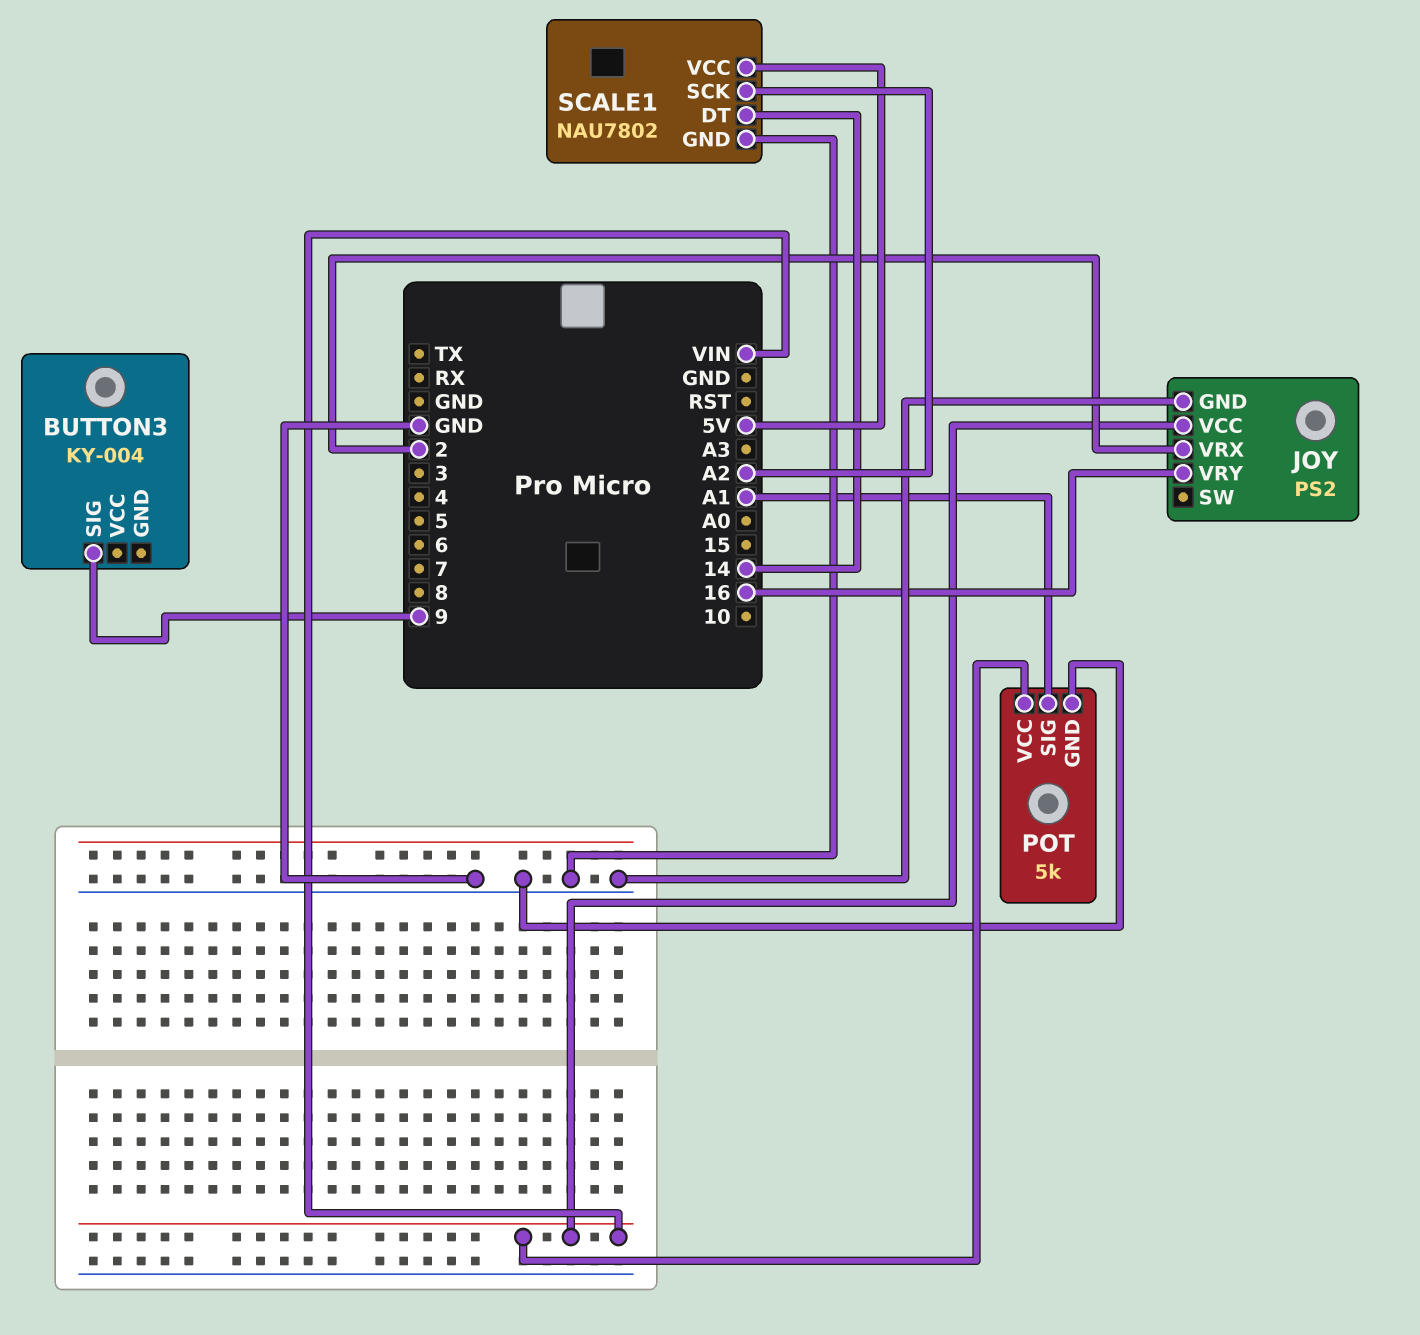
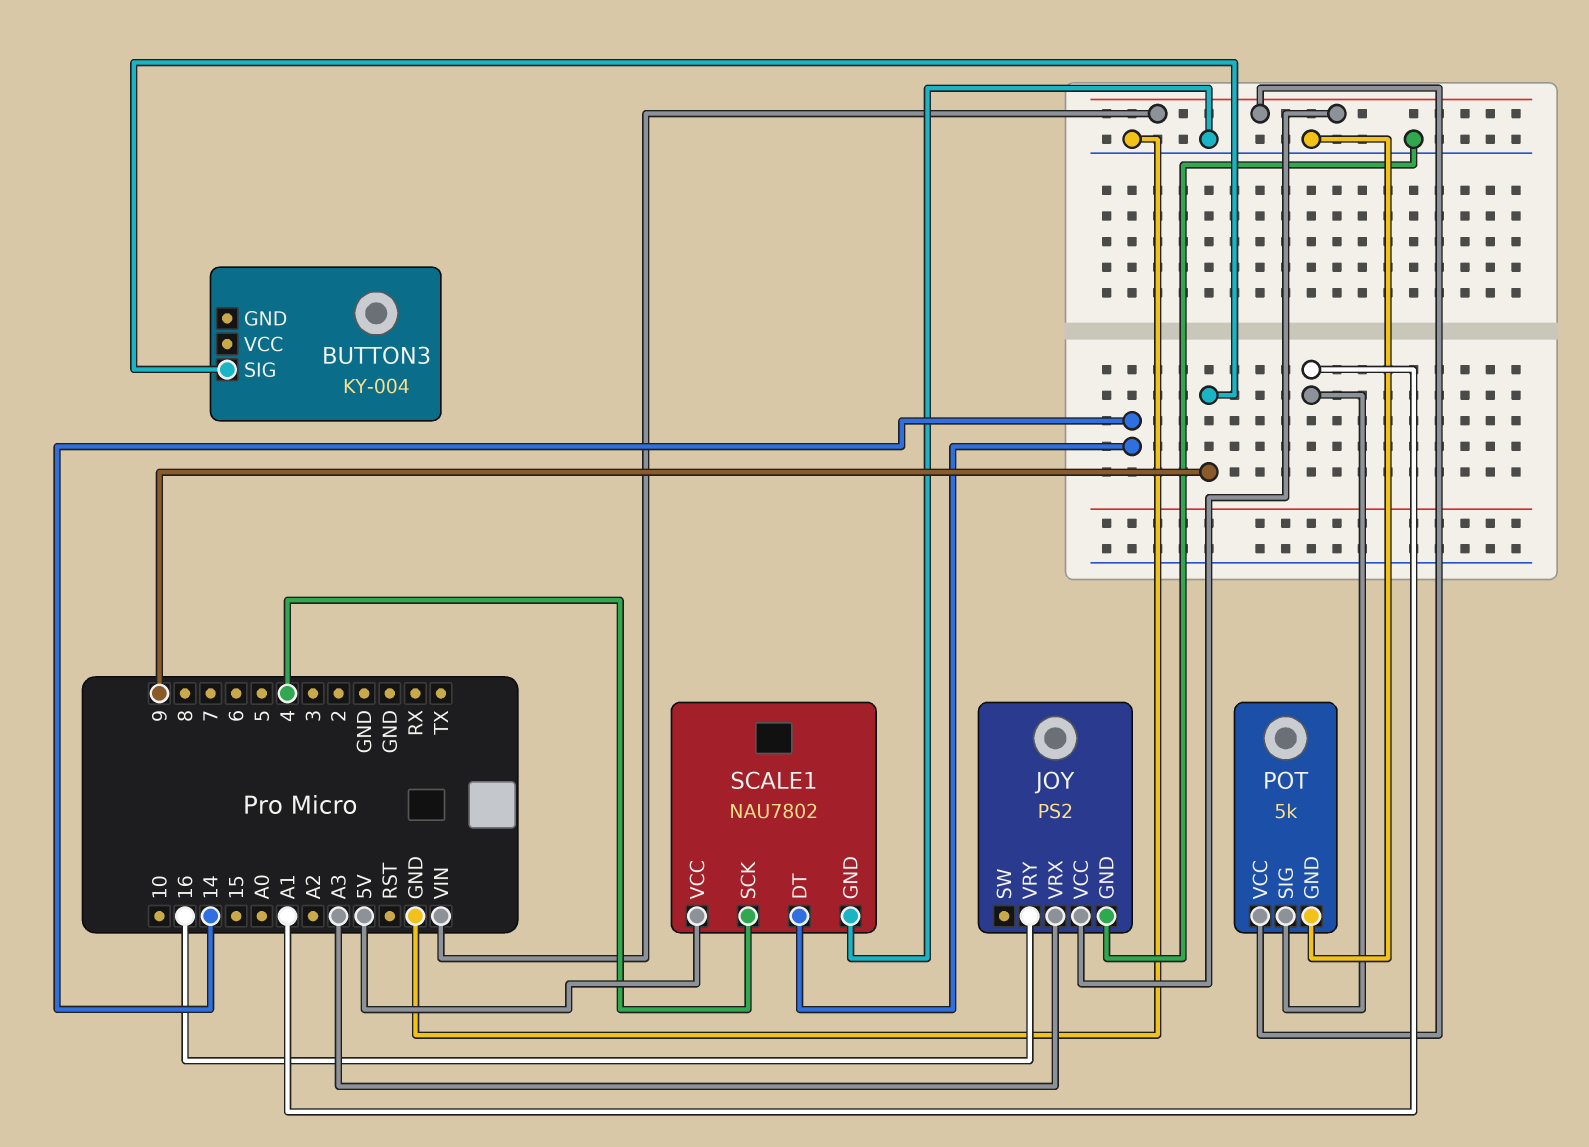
JOY pin VRX: 2 -> A3
SCALE1 pin SCK: A2 -> 4

